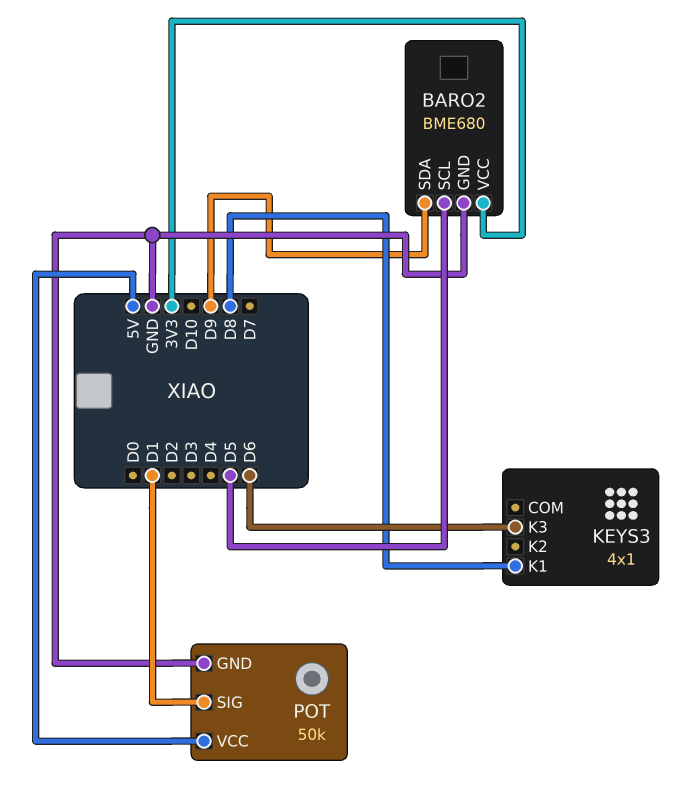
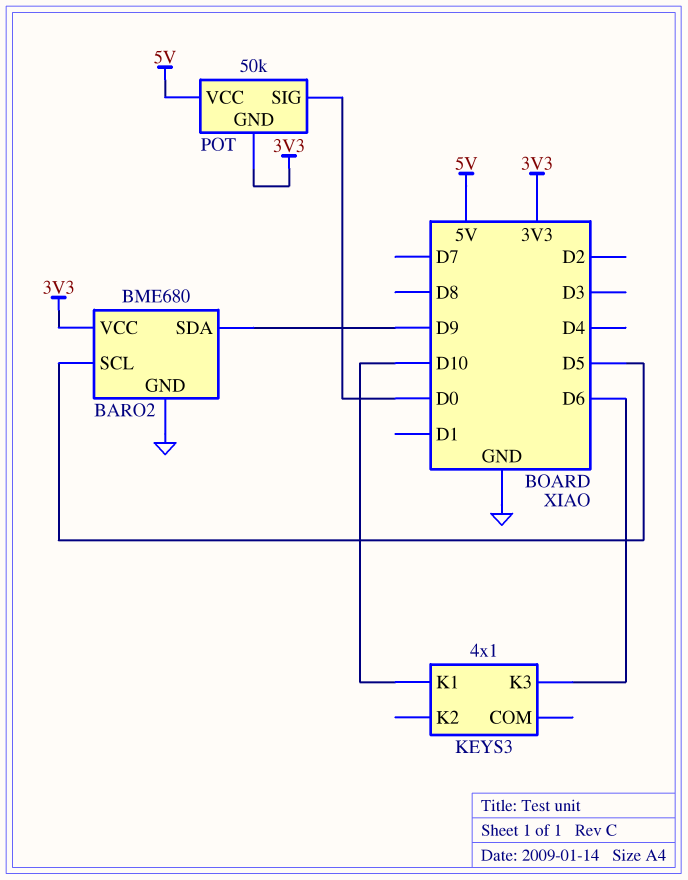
KEYS3 pin K1: D8 -> D10
POT pin GND: GND -> 3V3
POT pin SIG: D1 -> D0

